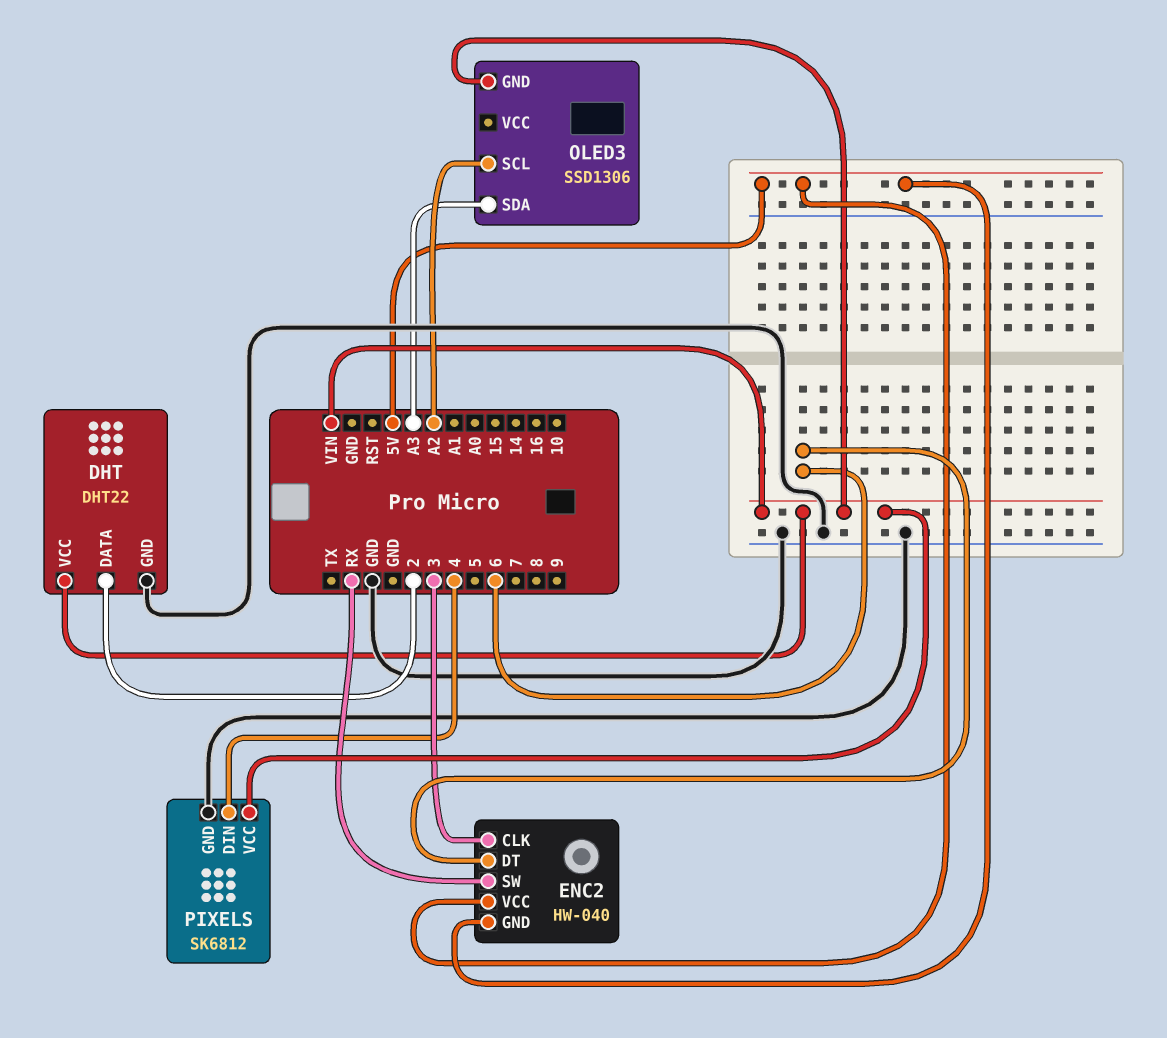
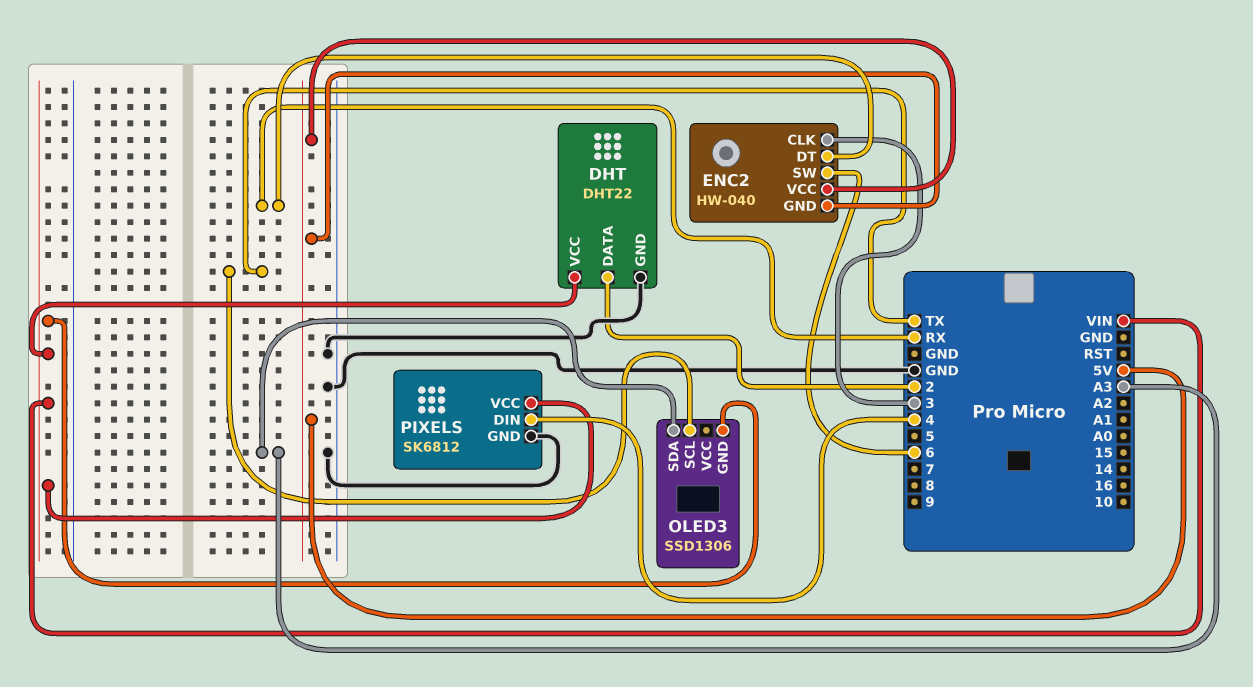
ENC2 pin DT: 6 -> RX
ENC2 pin SW: RX -> 6
OLED3 pin SCL: A2 -> TX

